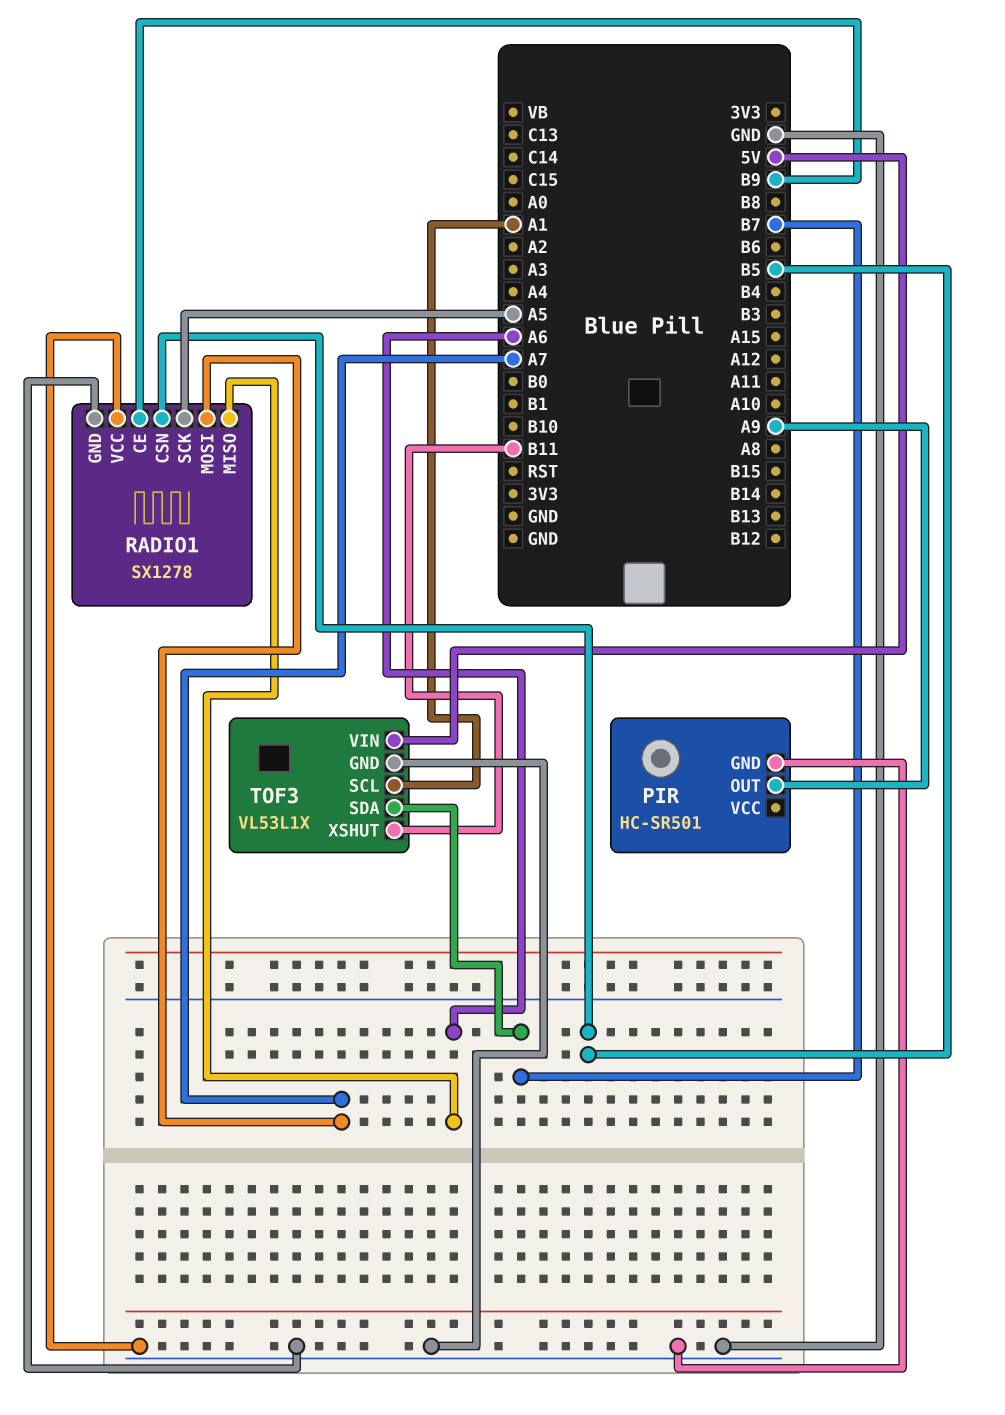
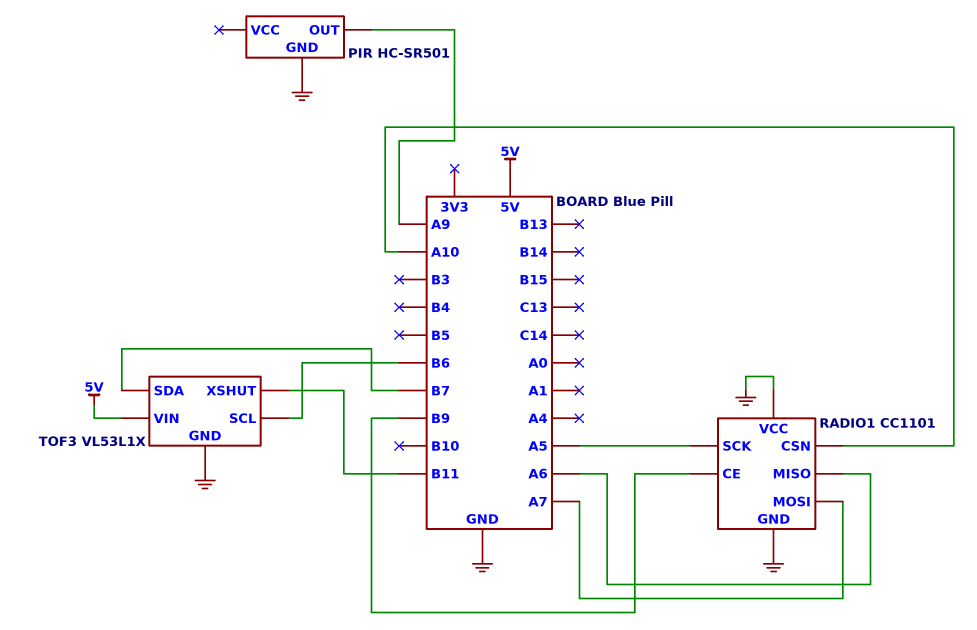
RADIO1: SX1278 -> CC1101
RADIO1 pin CSN: B5 -> A10
TOF3 pin SCL: A1 -> B6

